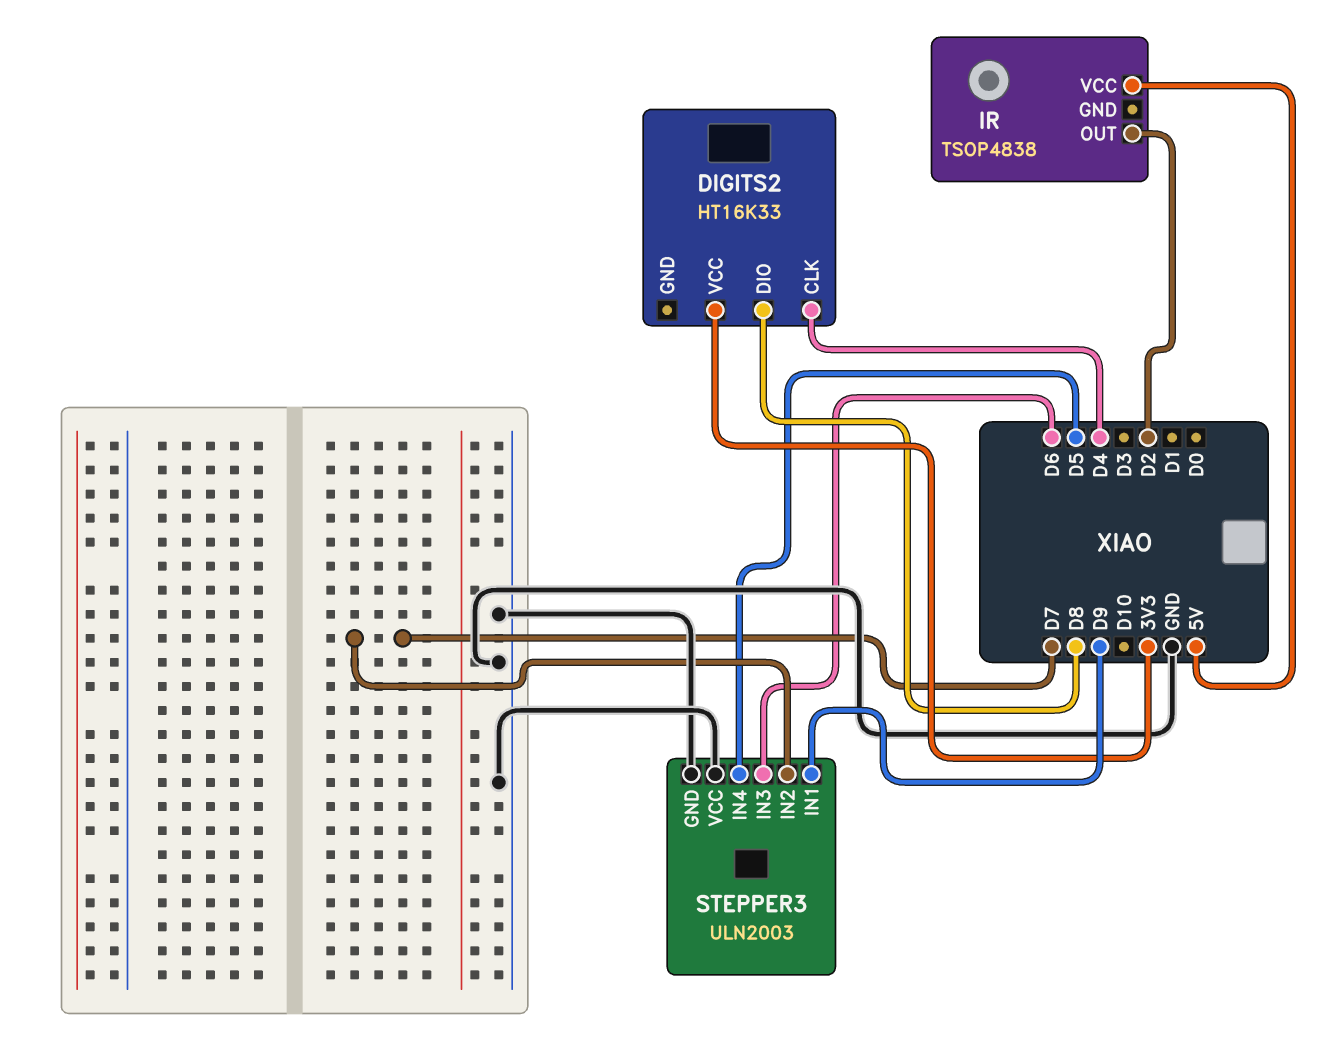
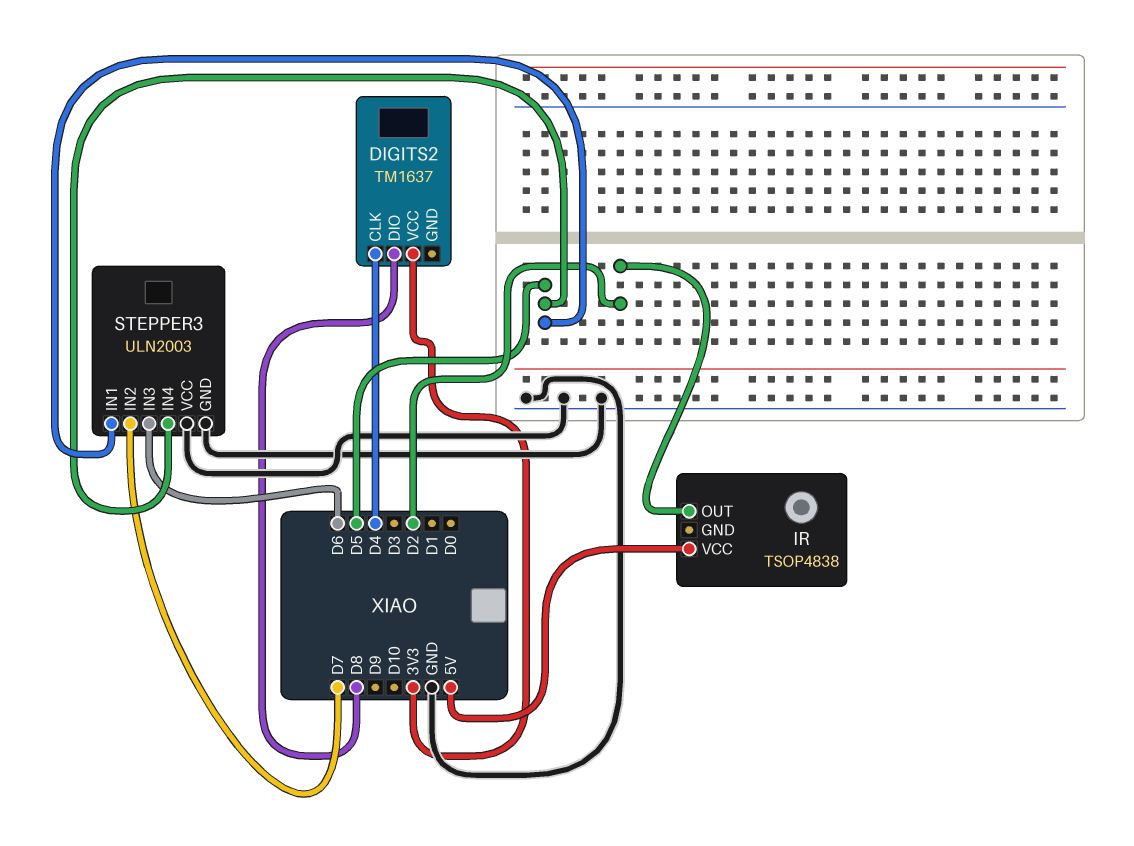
DIGITS2: HT16K33 -> TM1637
STEPPER3 pin IN1: D9 -> D5

